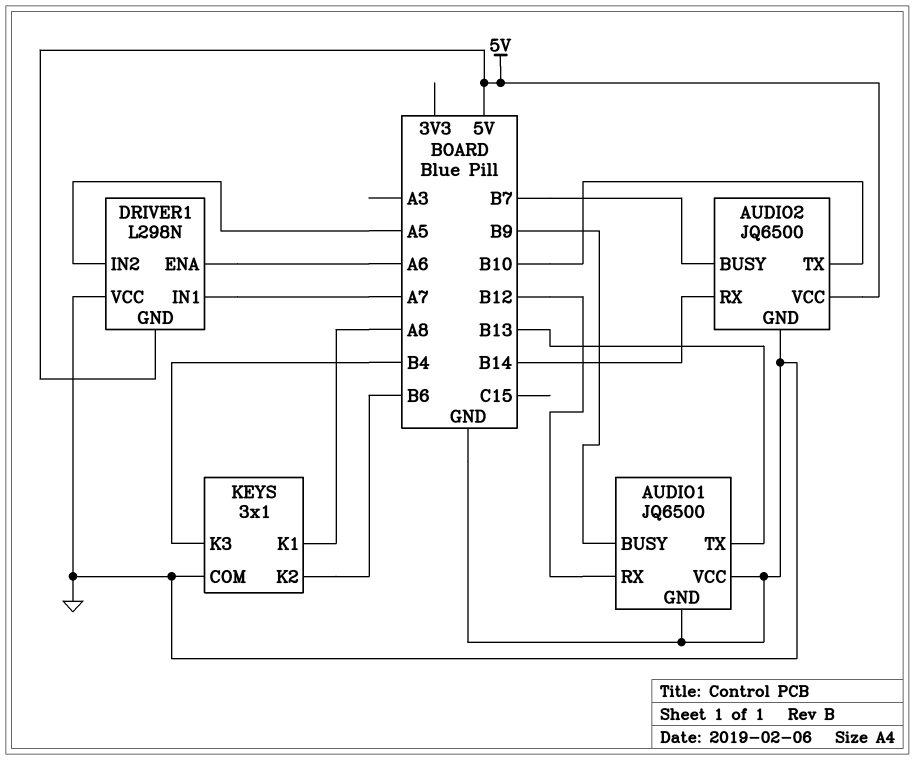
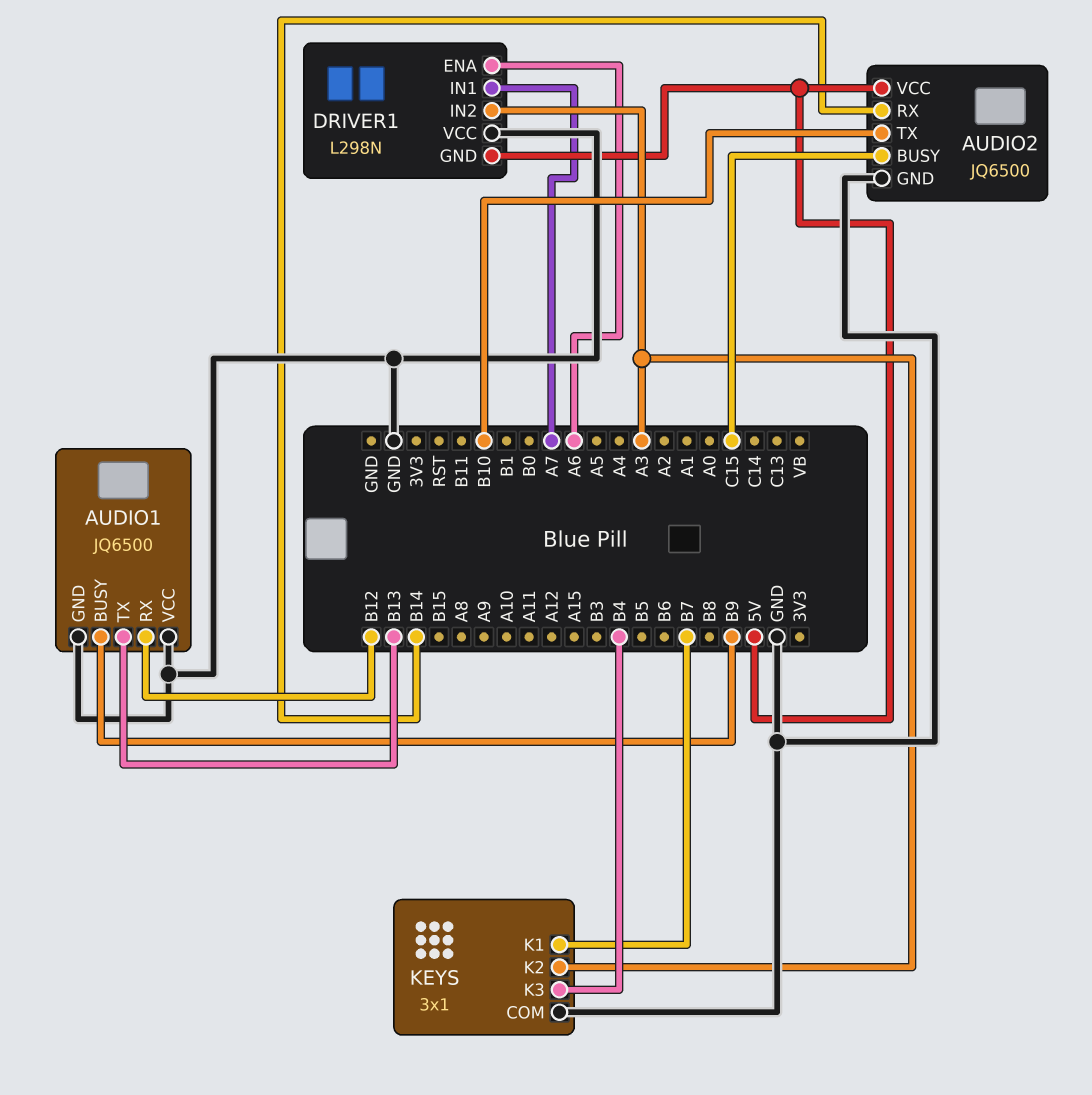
AUDIO2 pin BUSY: B7 -> C15
DRIVER1 pin IN2: A5 -> A3
KEYS pin K1: A8 -> B7
KEYS pin K2: B6 -> A3

